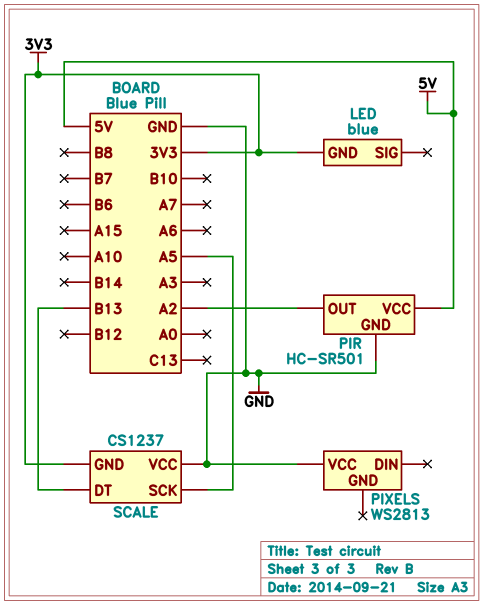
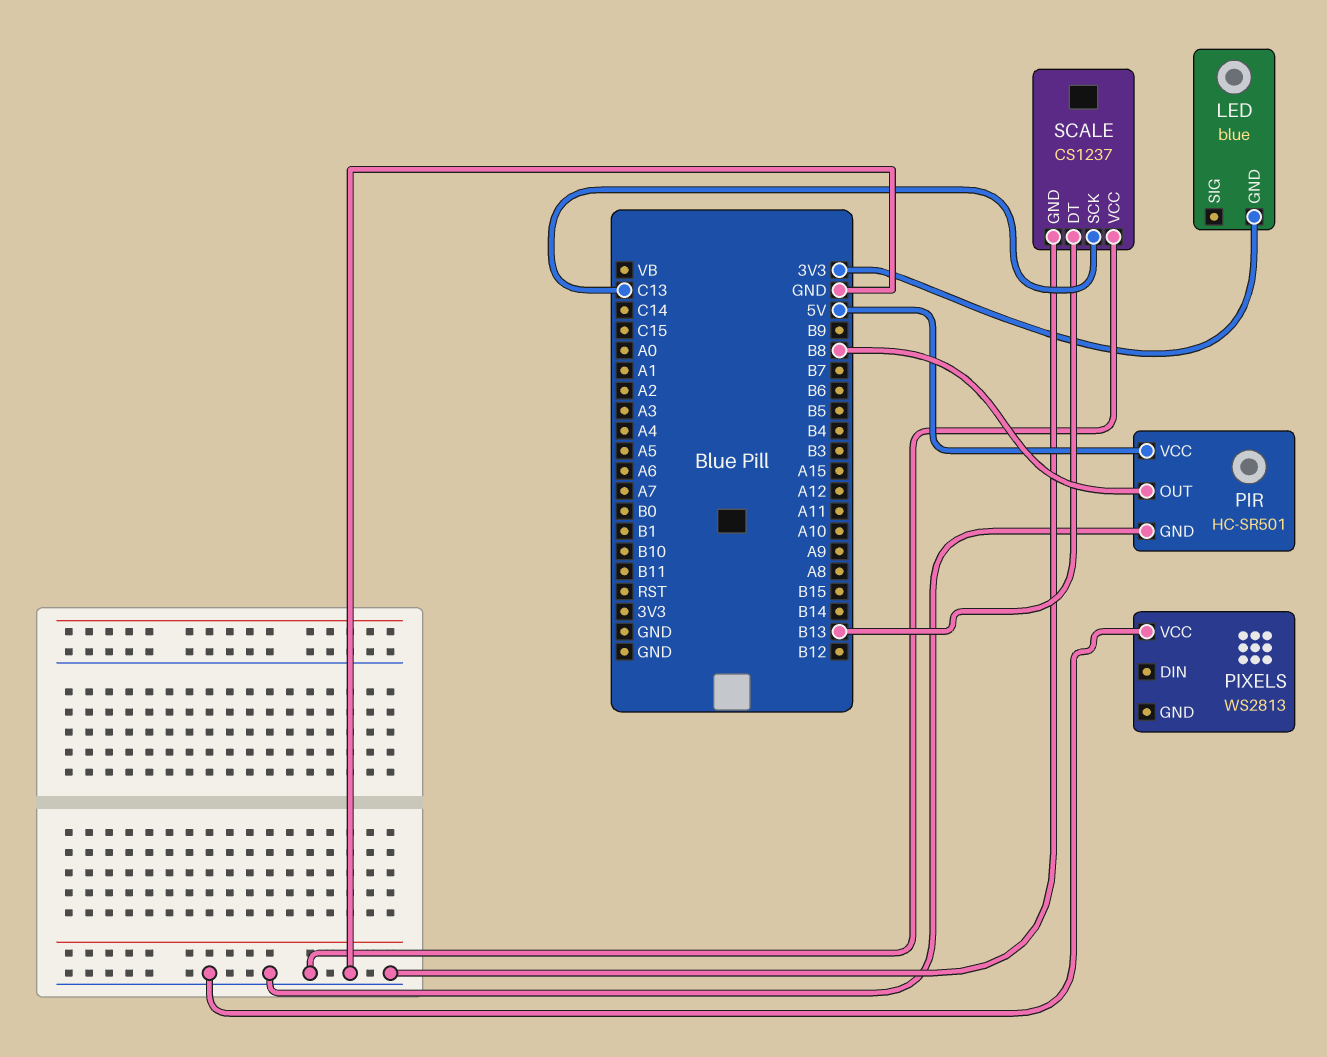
PIR pin OUT: A2 -> B8
SCALE pin GND: 3V3 -> GND
SCALE pin SCK: A5 -> C13

